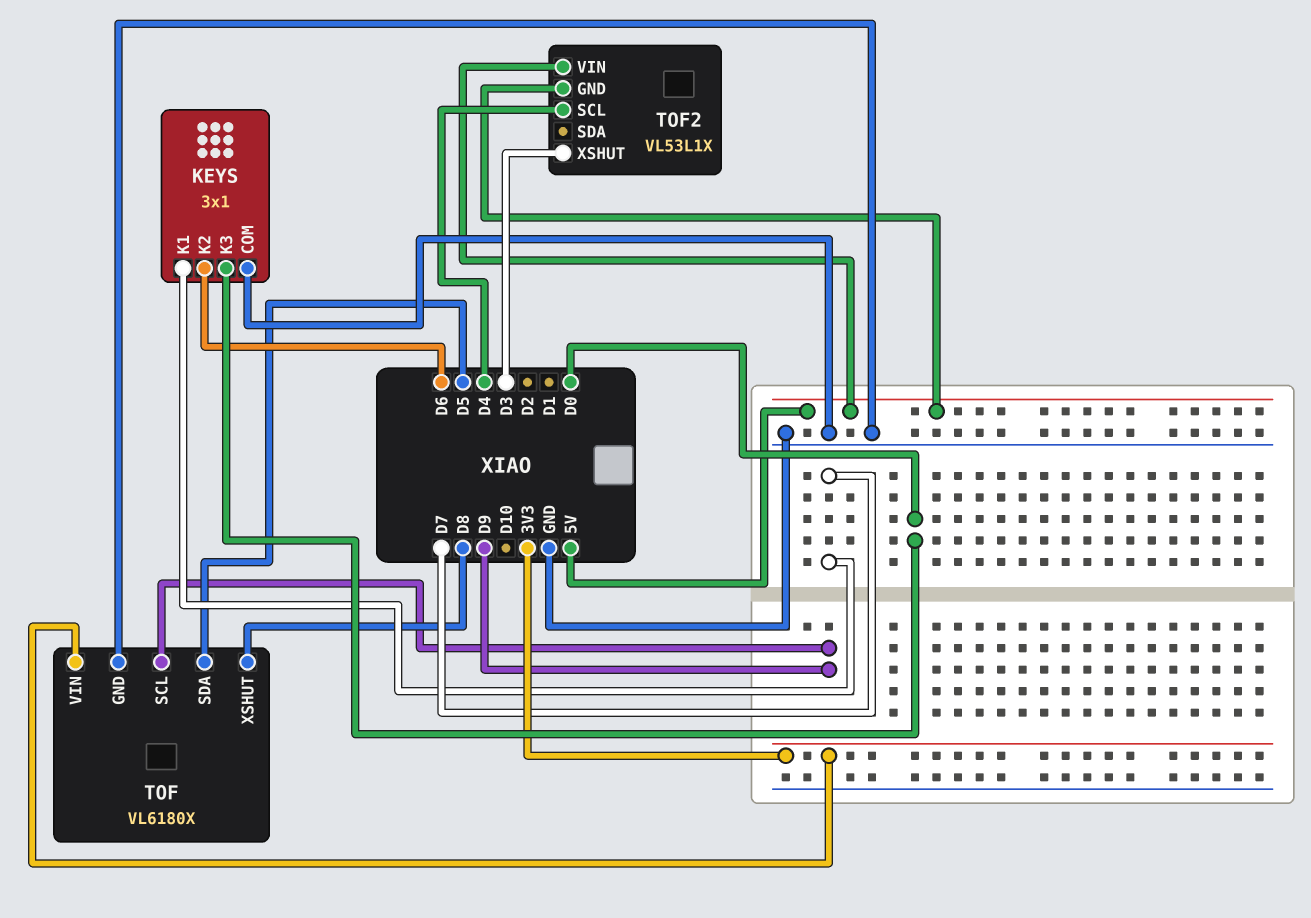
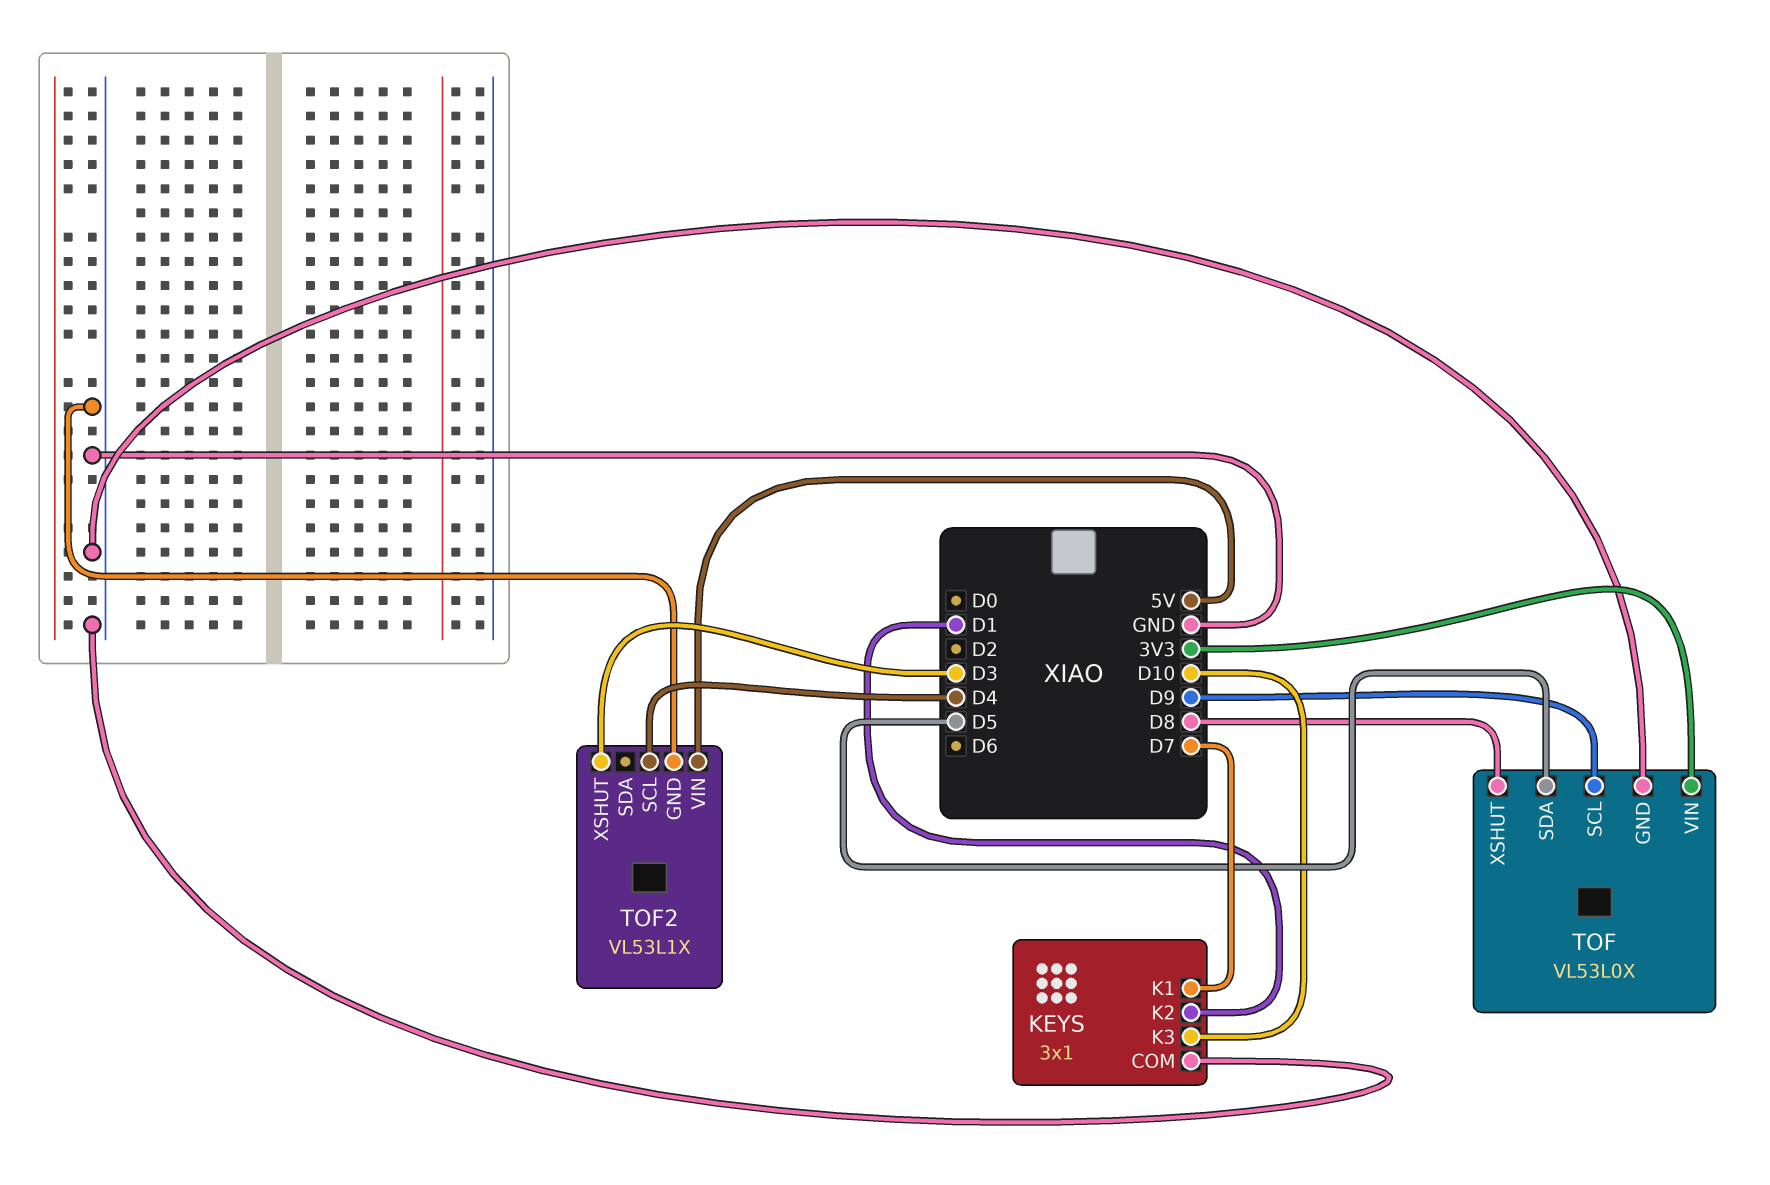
KEYS pin K2: D6 -> D1
KEYS pin K3: D0 -> D10
TOF: VL6180X -> VL53L0X
TOF2 pin GND: 5V -> GND

